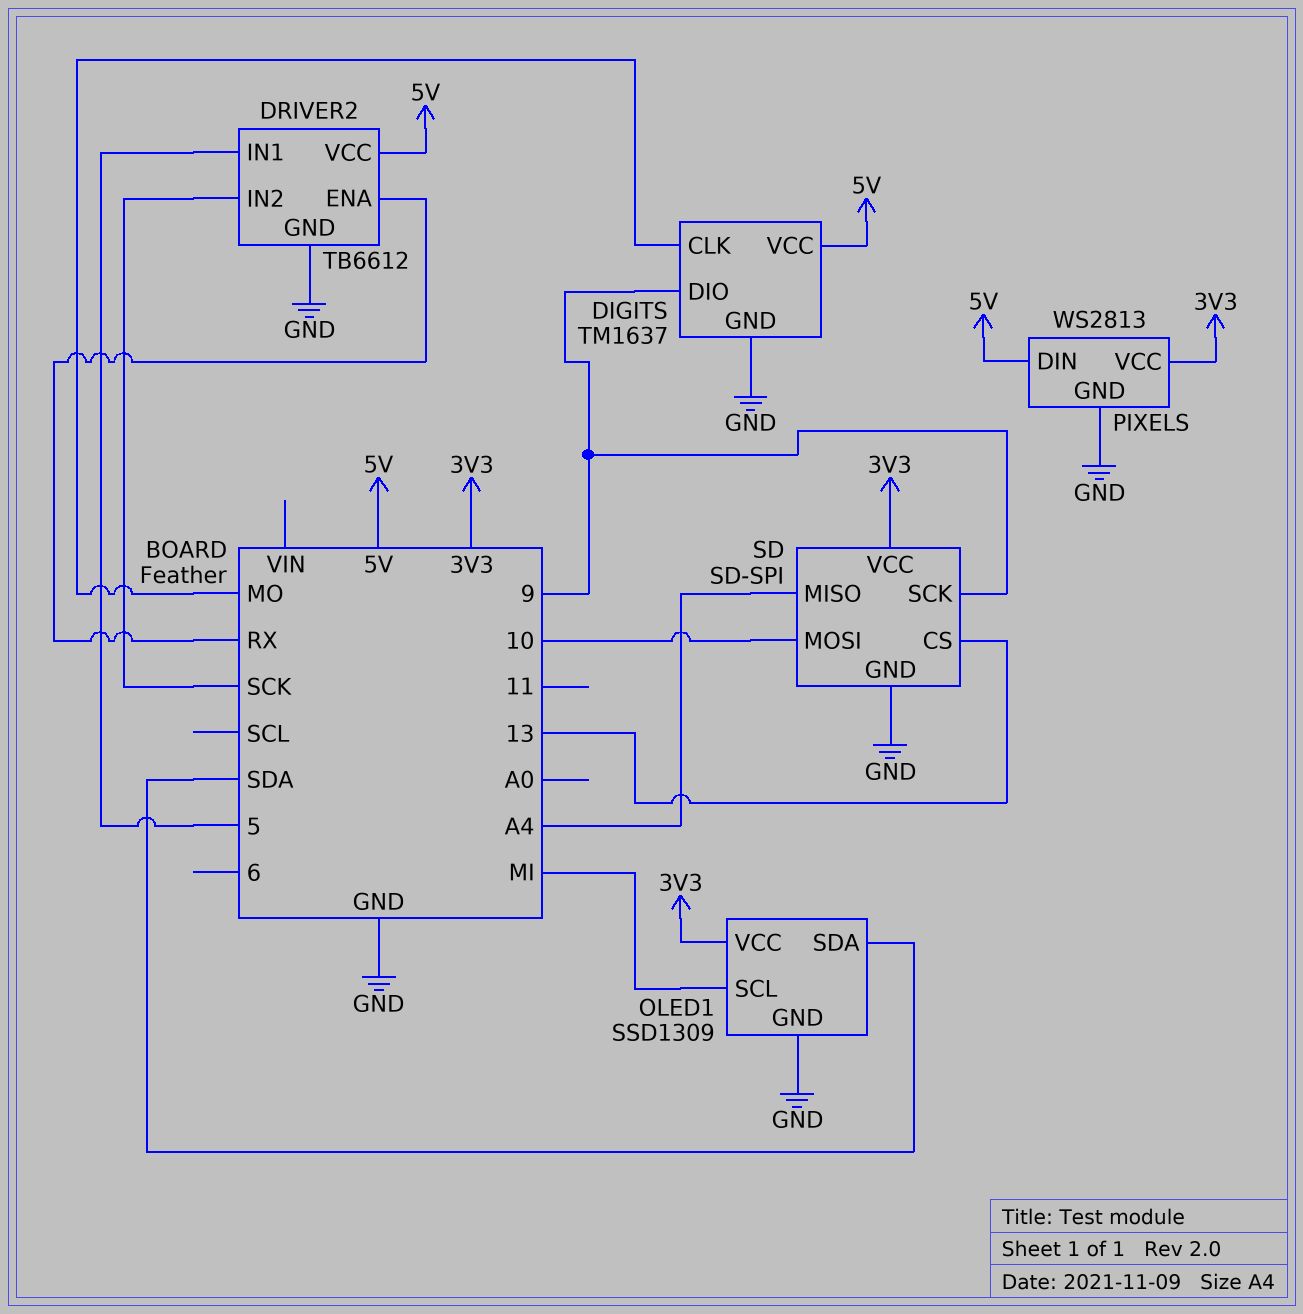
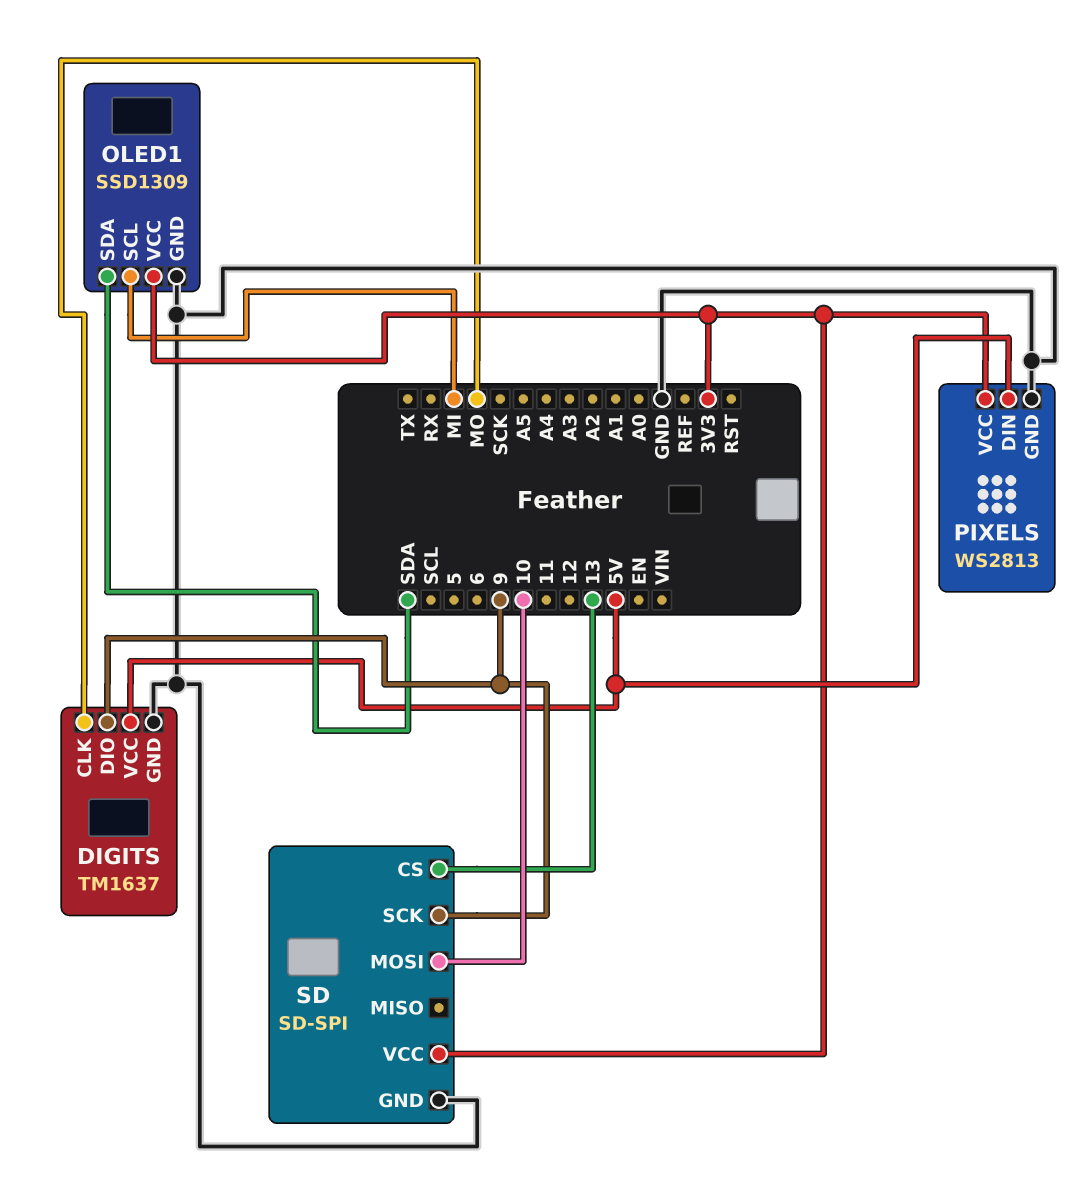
DRIVER2: TB6612 -> none
DRIVER2 pin ENA: RX -> none
DRIVER2 pin GND: GND -> none
DRIVER2 pin IN1: 5 -> none
DRIVER2 pin IN2: SCK -> none
DRIVER2 pin VCC: 5V -> none
SD pin MISO: A4 -> none

